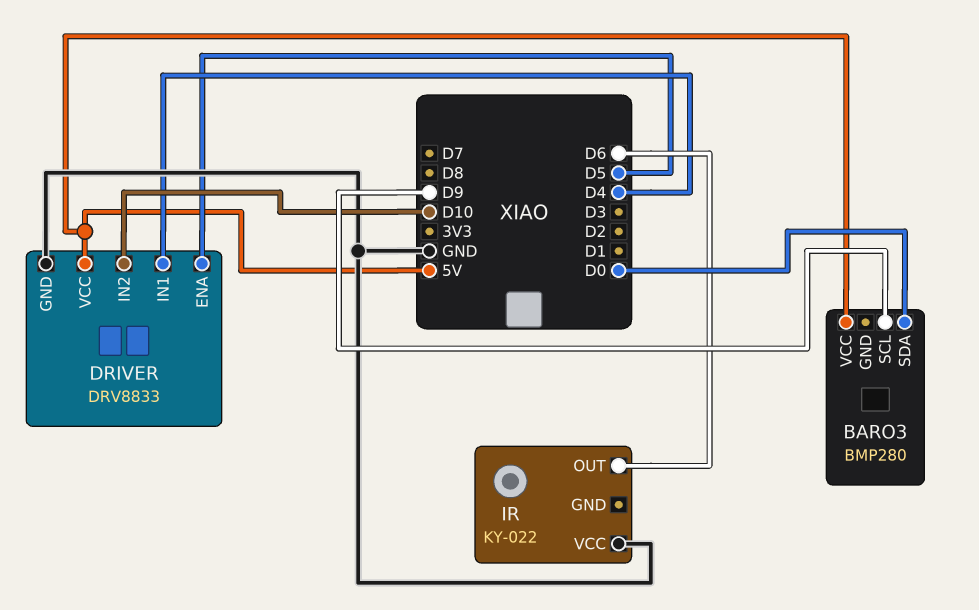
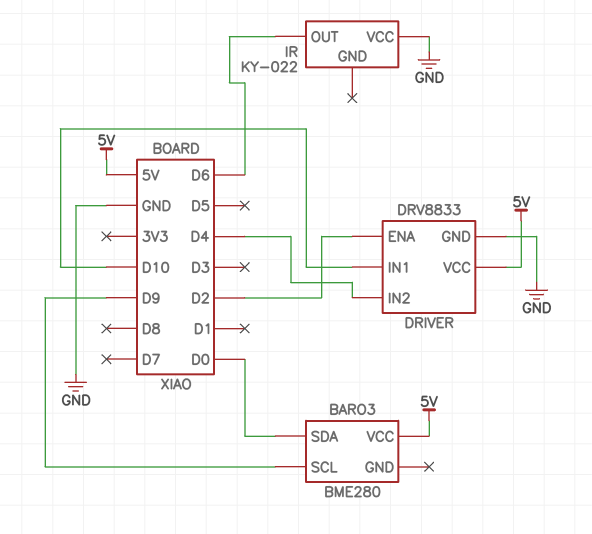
BARO3: BMP280 -> BME280
DRIVER pin ENA: D5 -> D2
DRIVER pin IN1: D4 -> D10
DRIVER pin IN2: D10 -> D4

